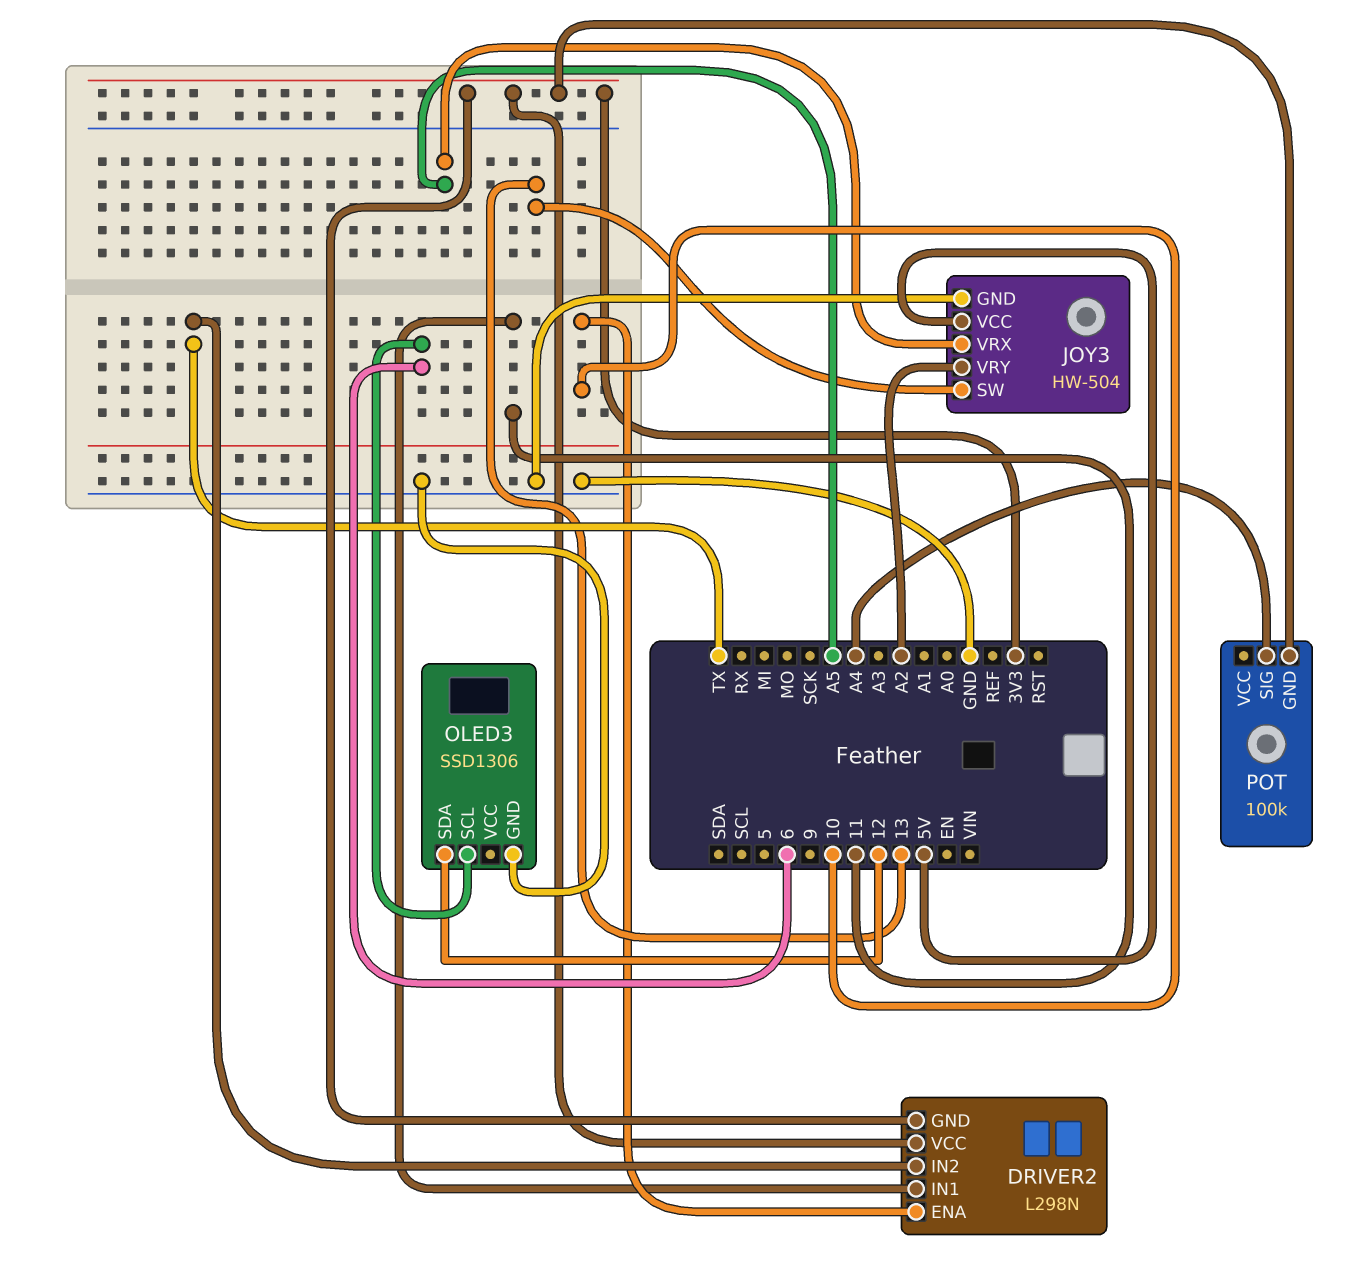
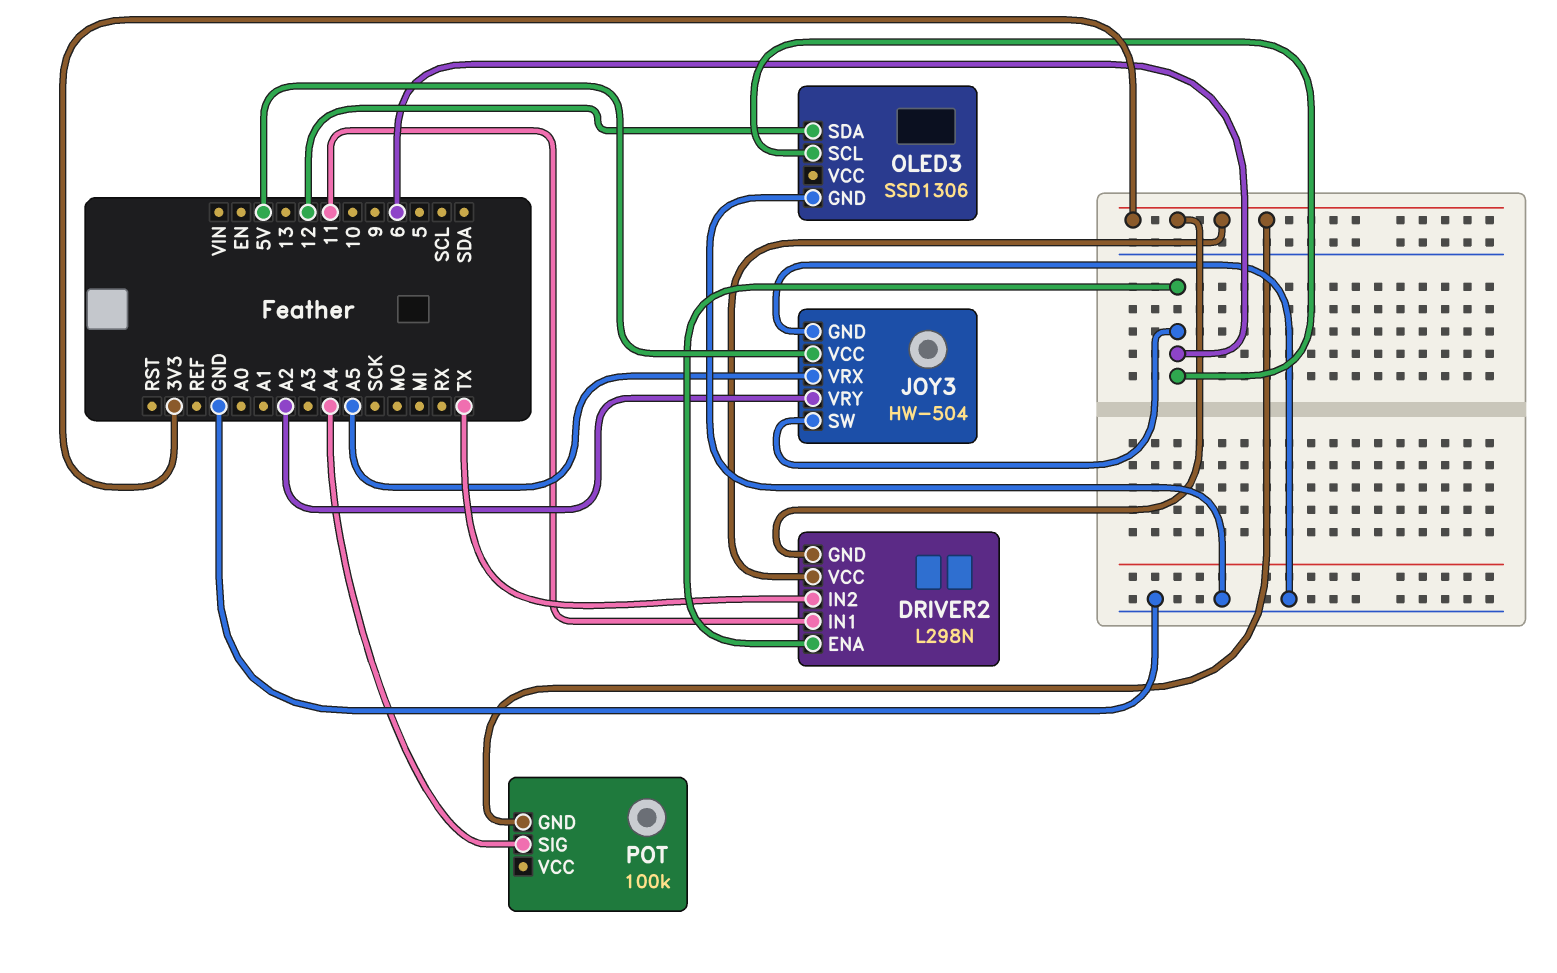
DRIVER2 pin ENA: 10 -> 6
JOY3 pin SW: 13 -> 6

